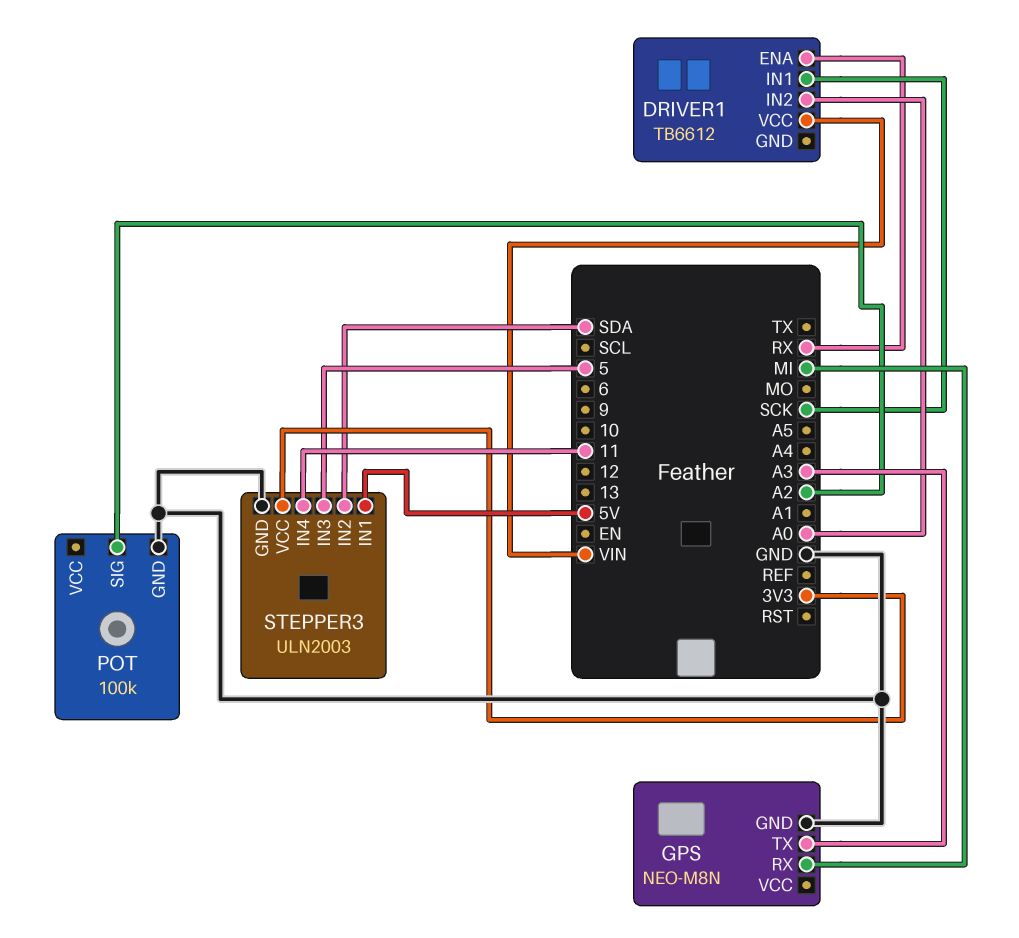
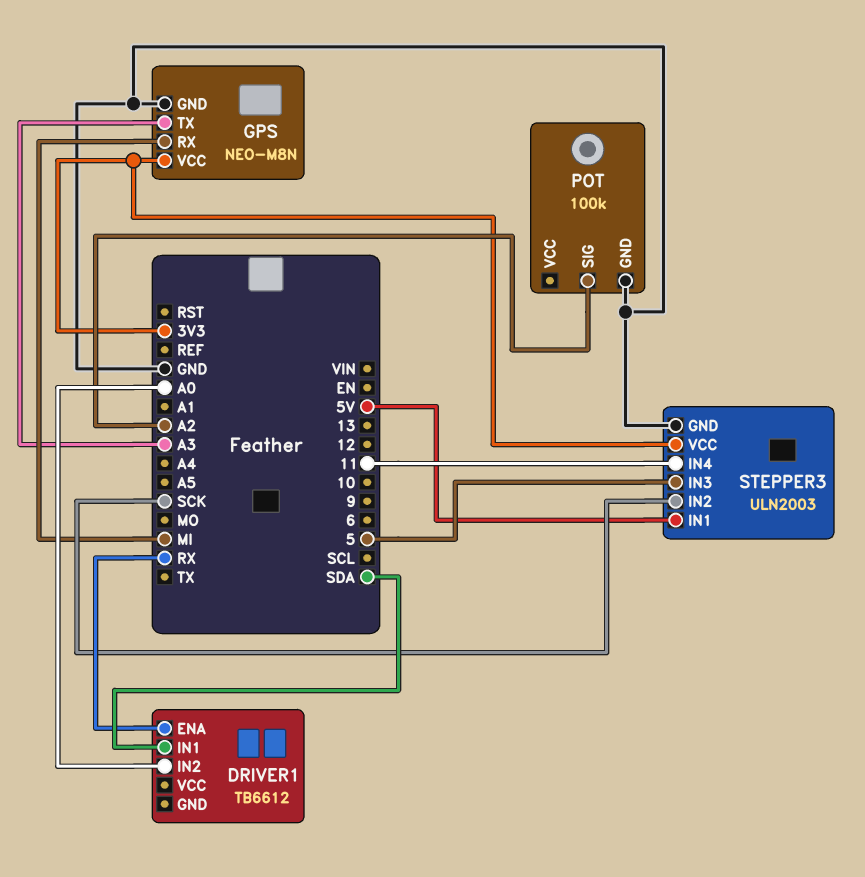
DRIVER1 pin IN1: SCK -> SDA
DRIVER1 pin VCC: VIN -> none
GPS pin VCC: none -> 3V3
STEPPER3 pin IN2: SDA -> SCK

